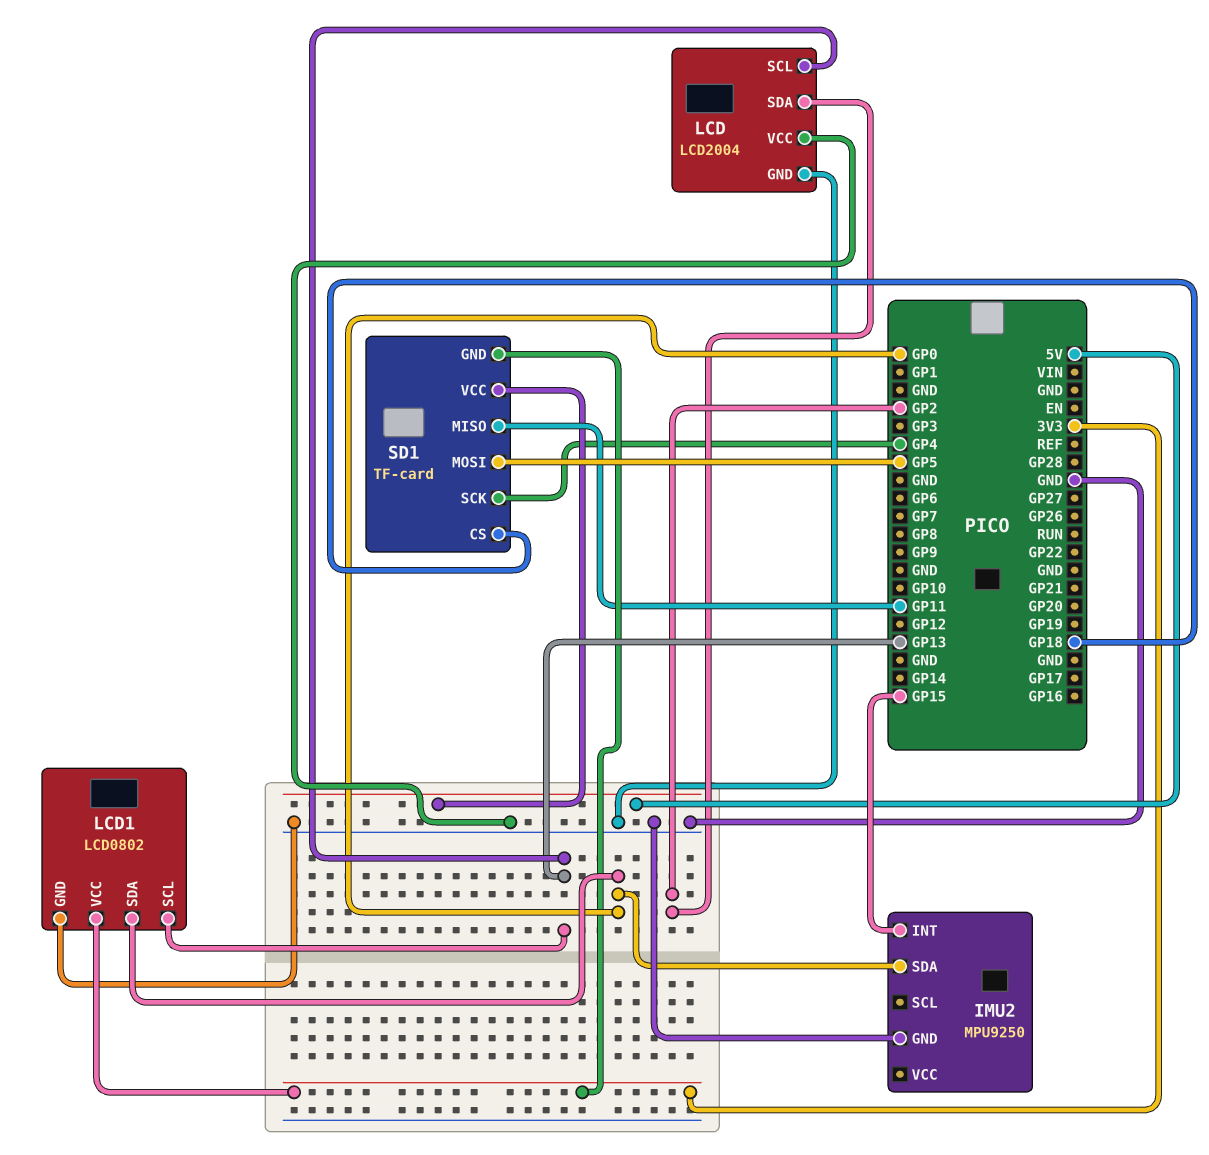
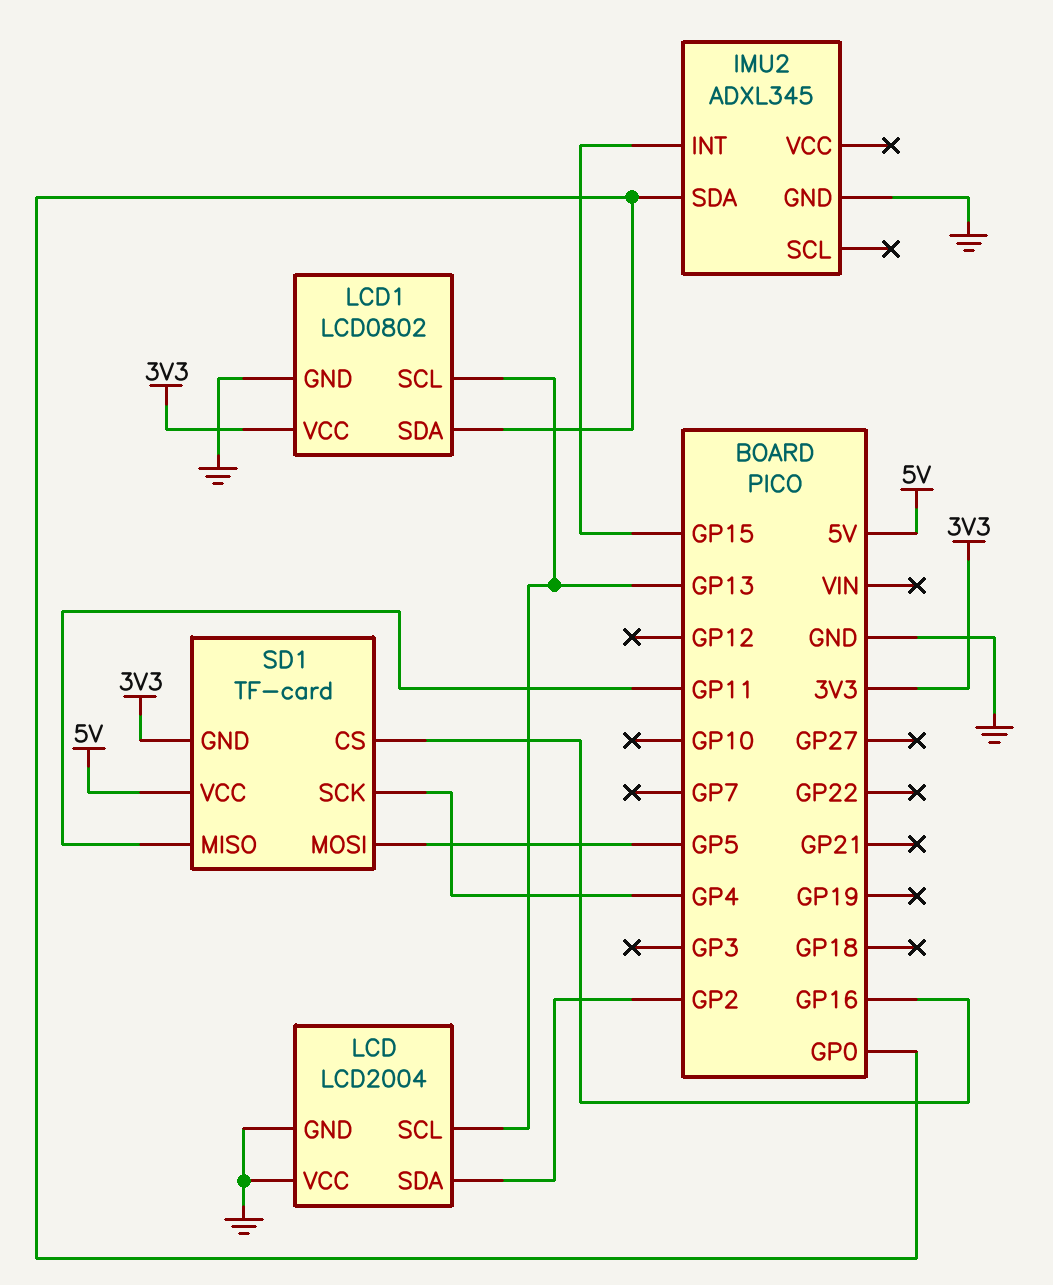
IMU2: MPU9250 -> ADXL345
SD1 pin CS: GP18 -> GP16

